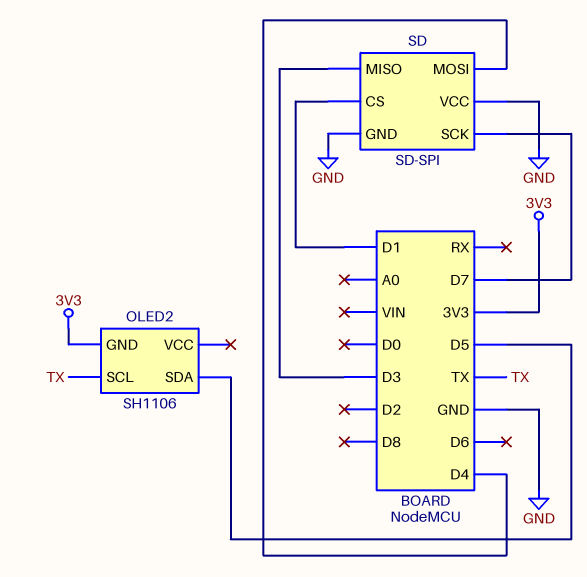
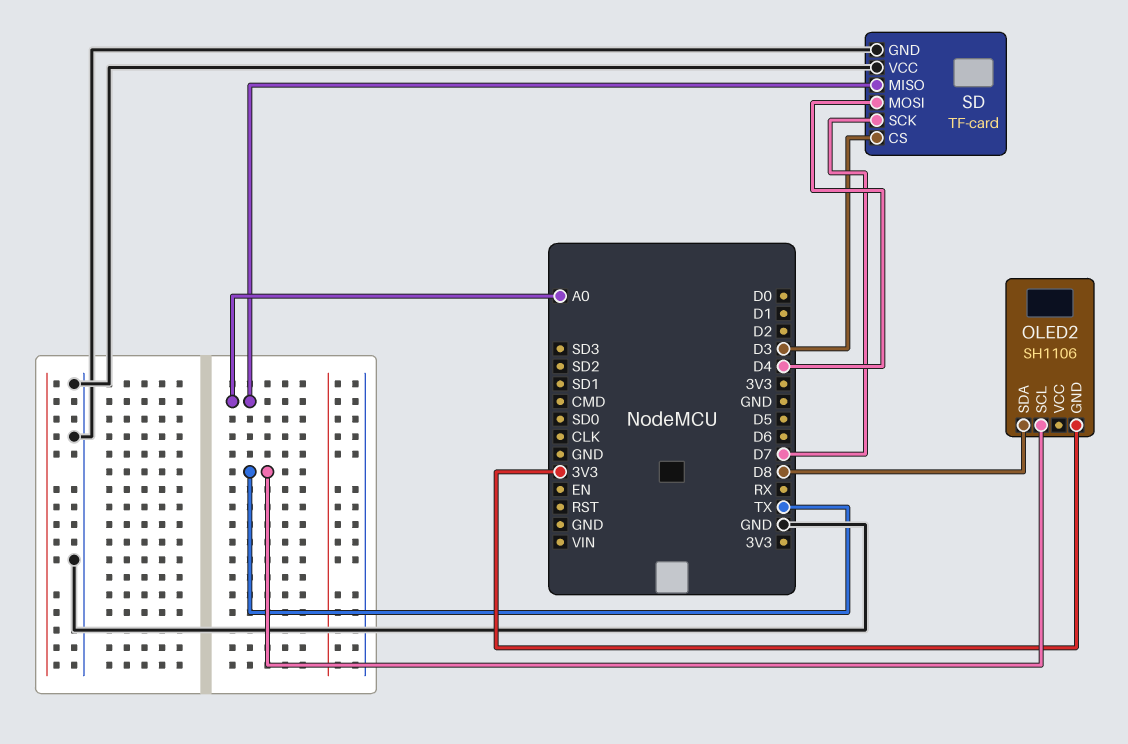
OLED2 pin SDA: D5 -> D8
SD: SD-SPI -> TF-card
SD pin CS: D1 -> D3
SD pin MISO: D3 -> A0

